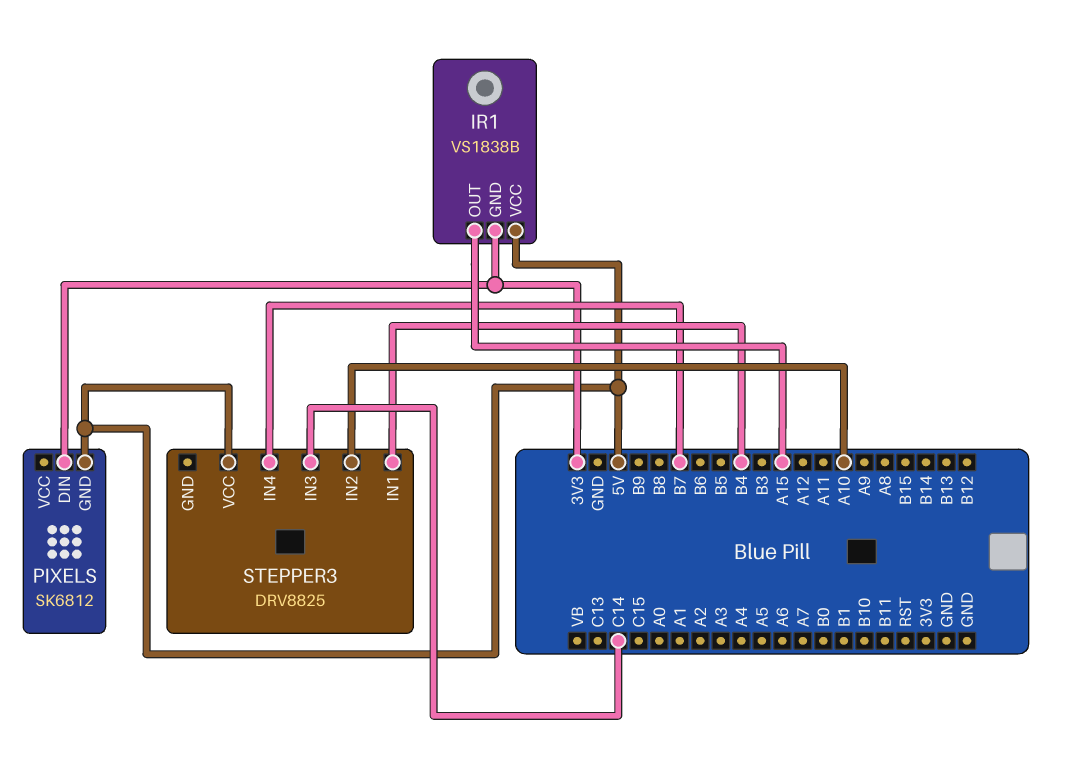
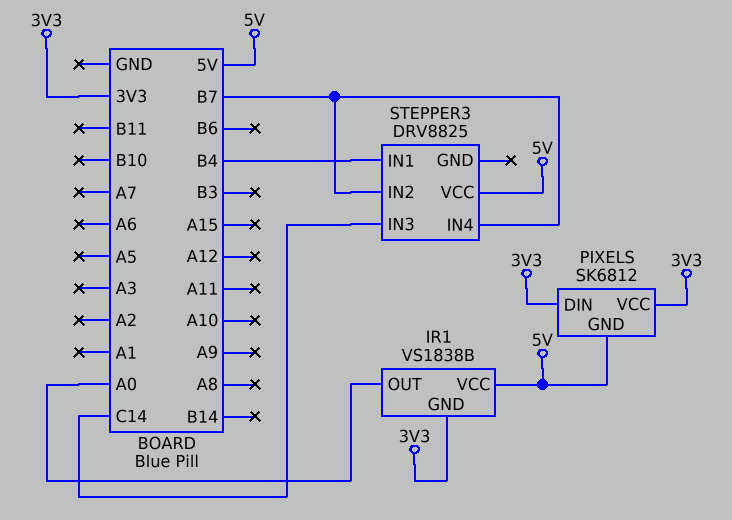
IR1 pin OUT: A15 -> A0
PIXELS pin VCC: none -> 3V3
STEPPER3 pin IN2: A10 -> B7

